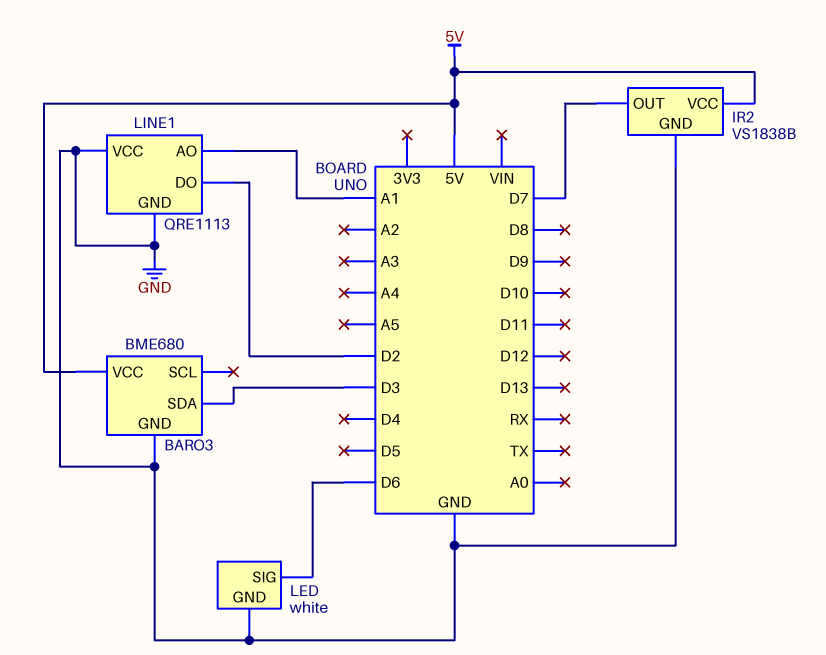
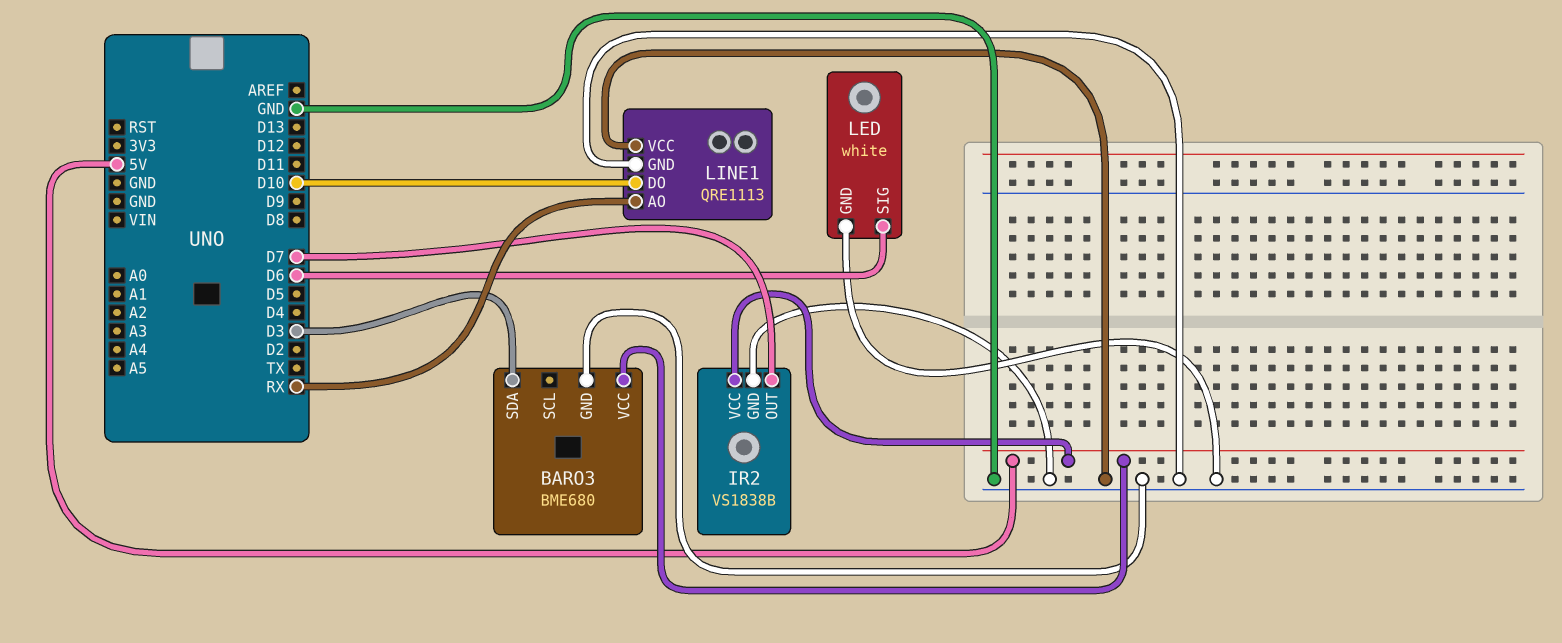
LINE1 pin AO: A1 -> RX
LINE1 pin DO: D2 -> D10

